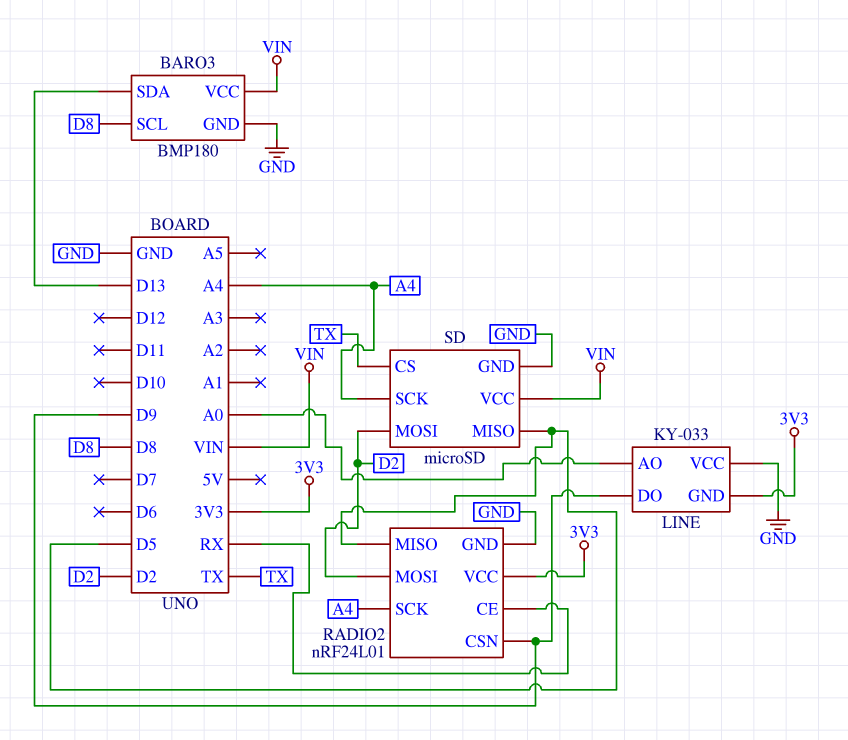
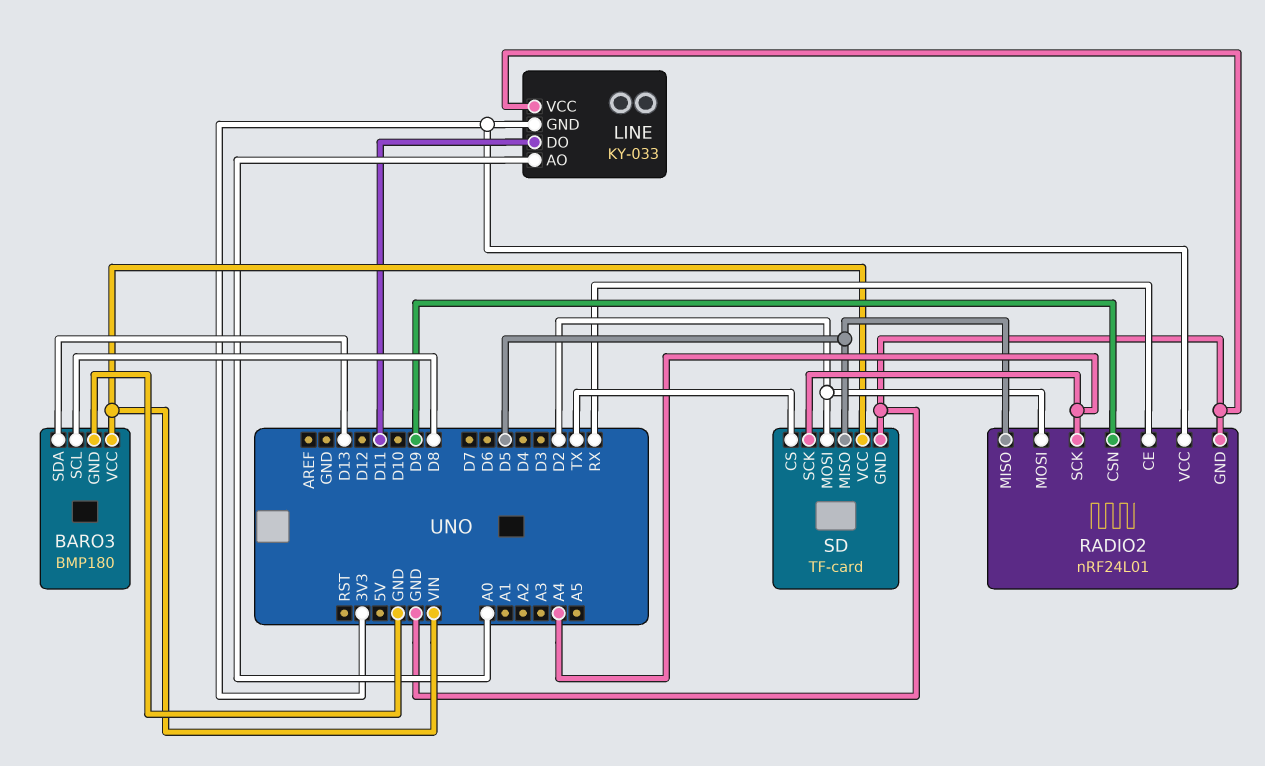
LINE pin DO: D9 -> D11
SD: microSD -> TF-card

